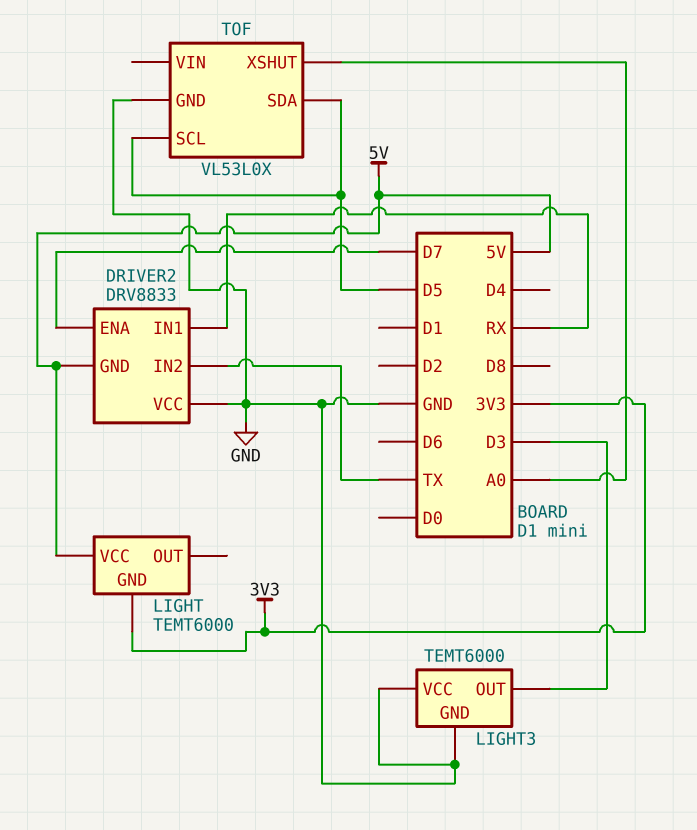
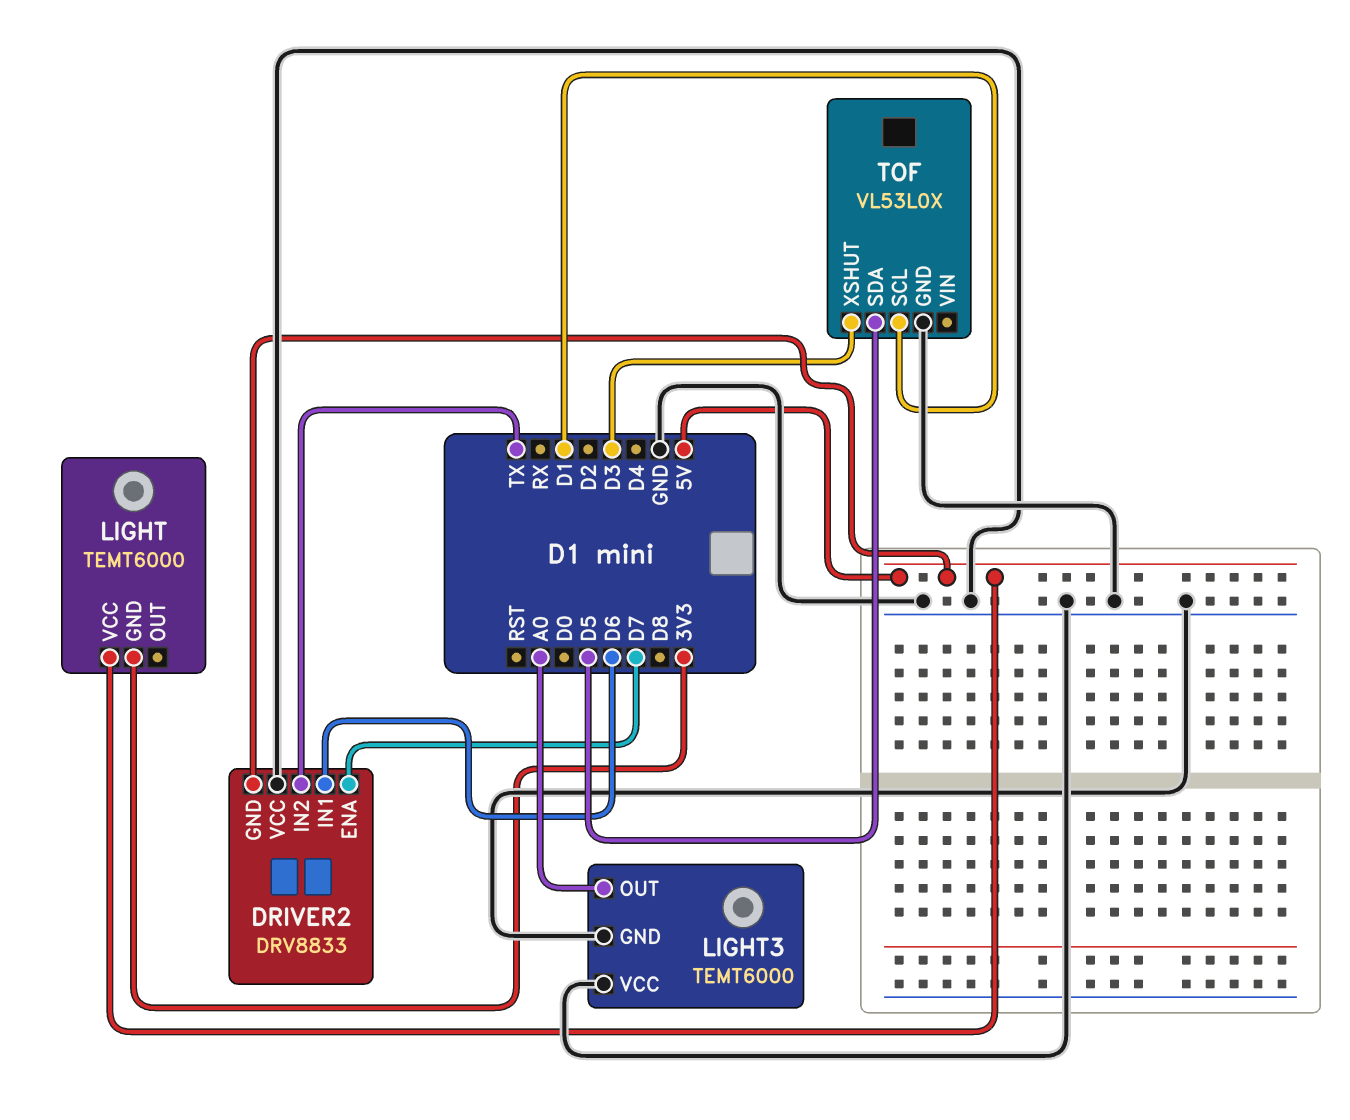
DRIVER2 pin IN1: RX -> D6
LIGHT3 pin OUT: D3 -> A0
TOF pin SCL: D5 -> D1
TOF pin XSHUT: A0 -> D3

